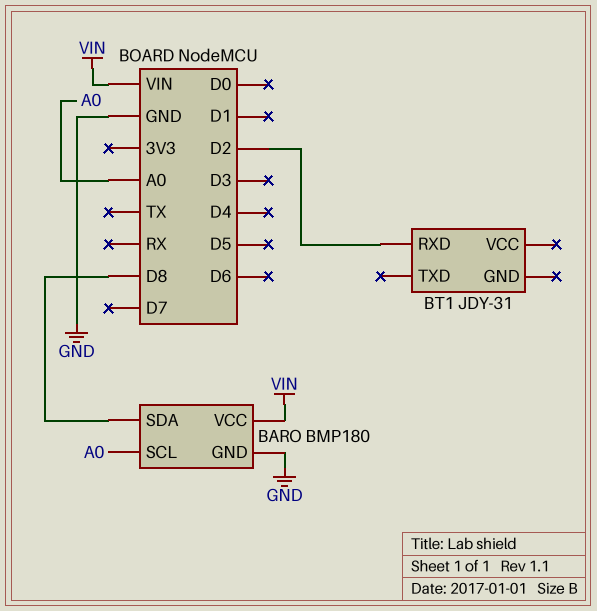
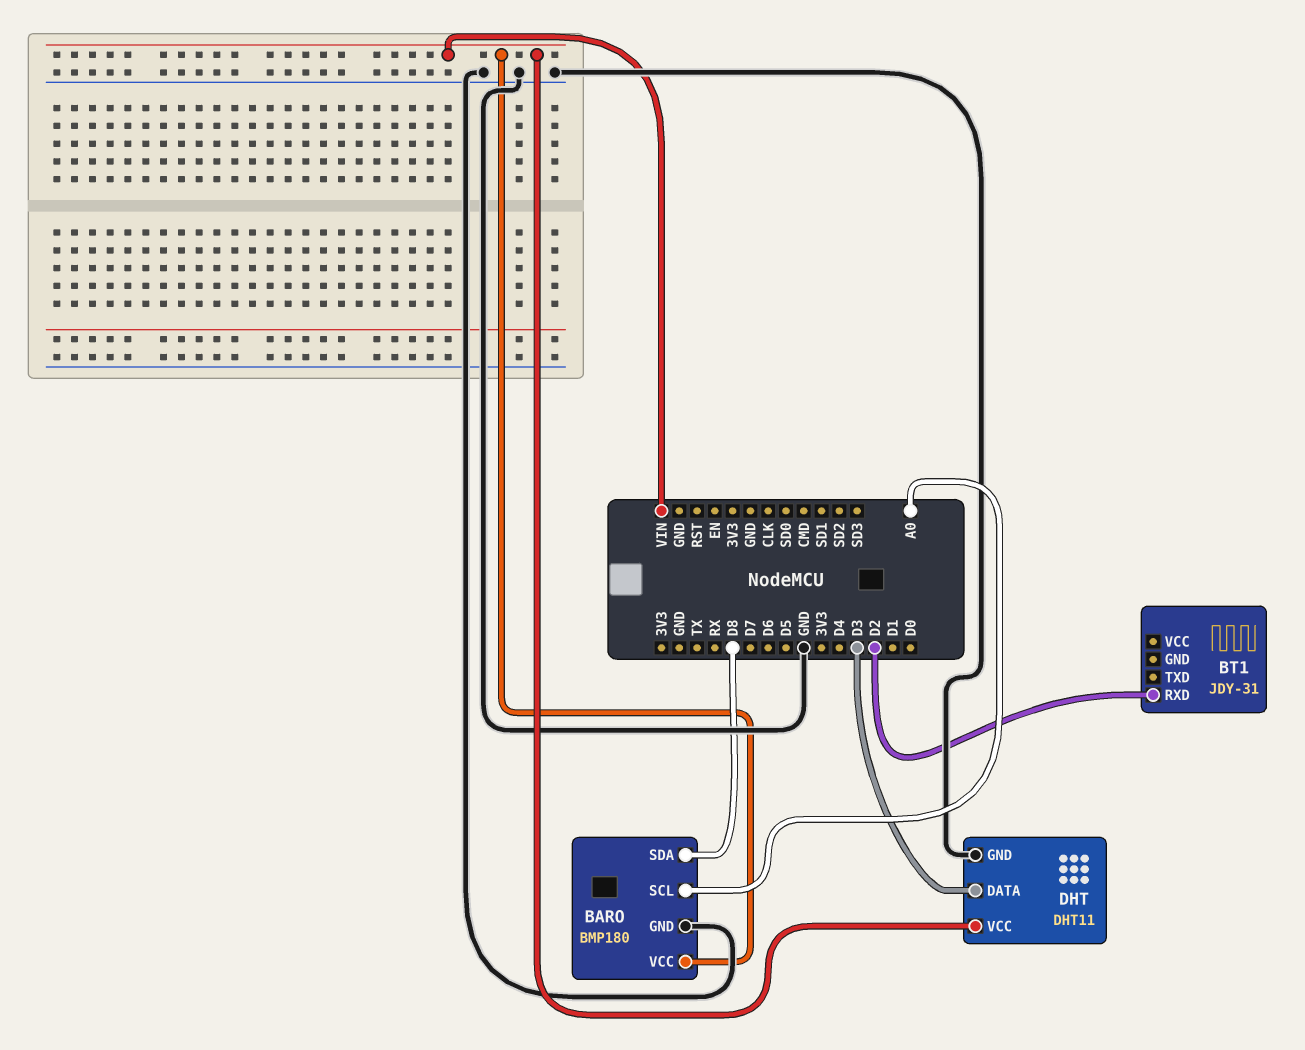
DHT: none -> DHT11
DHT pin DATA: none -> D3
DHT pin GND: none -> GND
DHT pin VCC: none -> VIN

